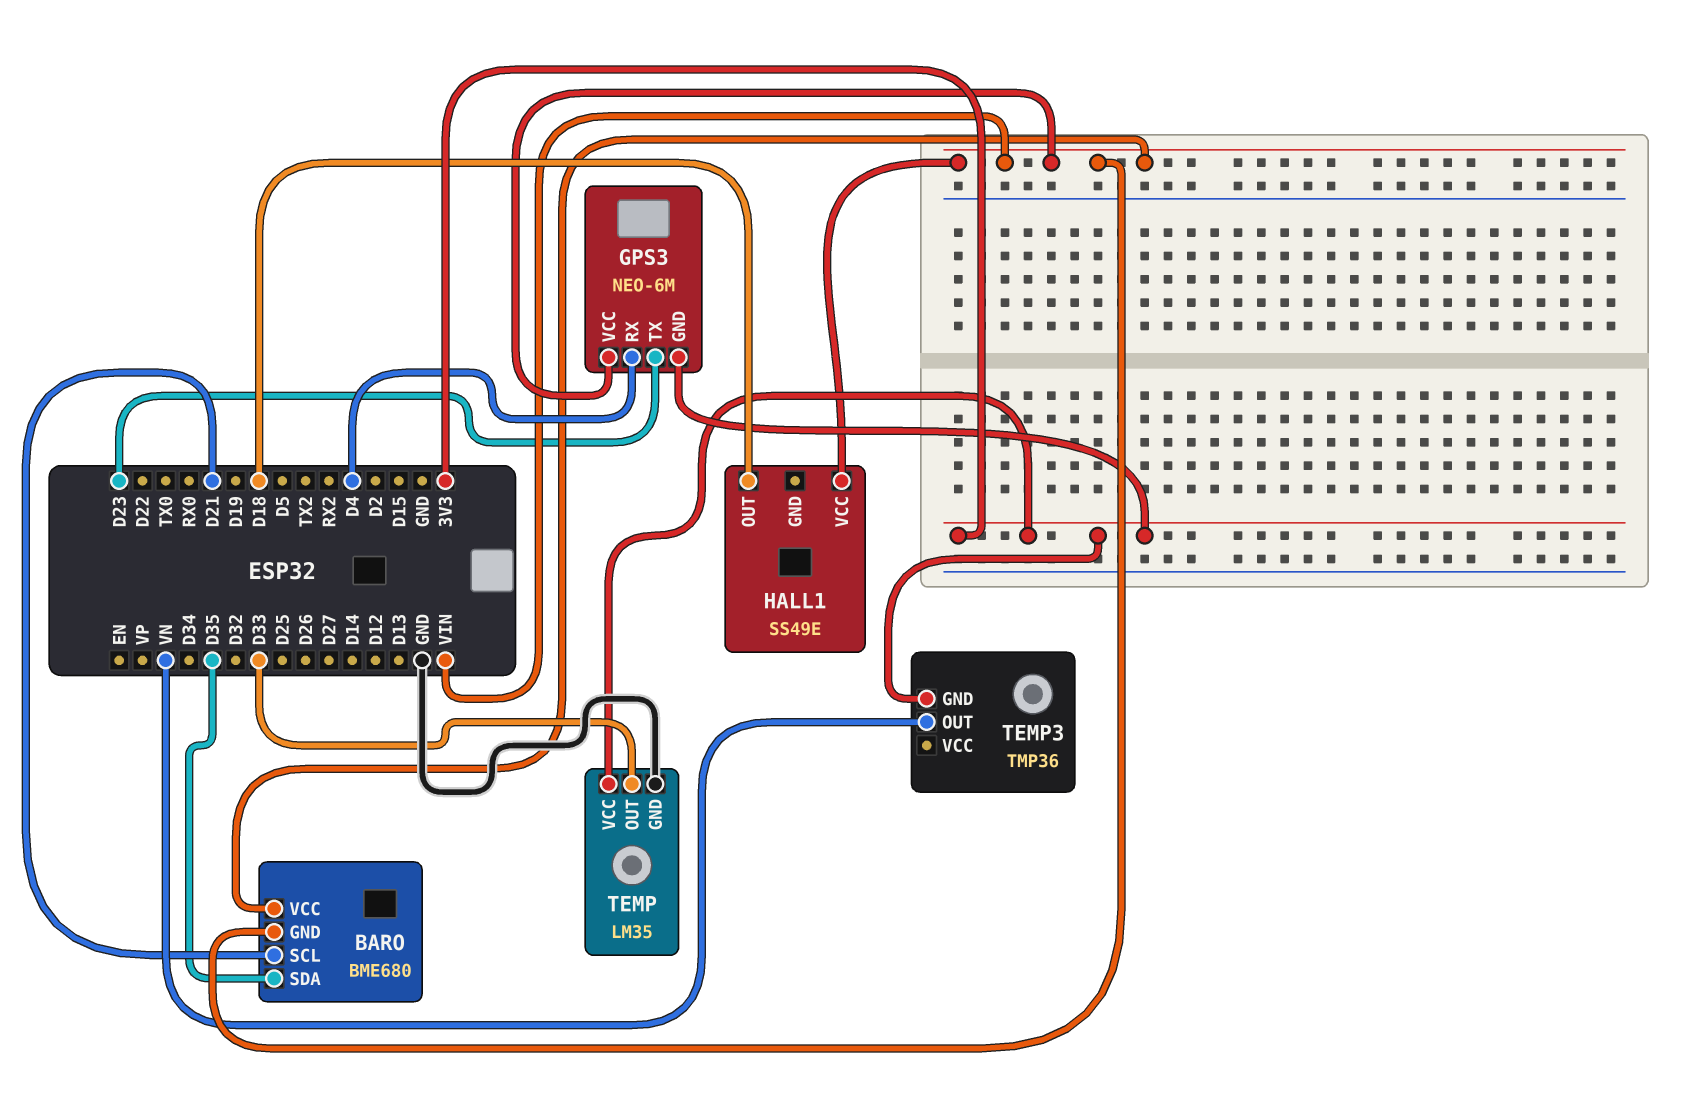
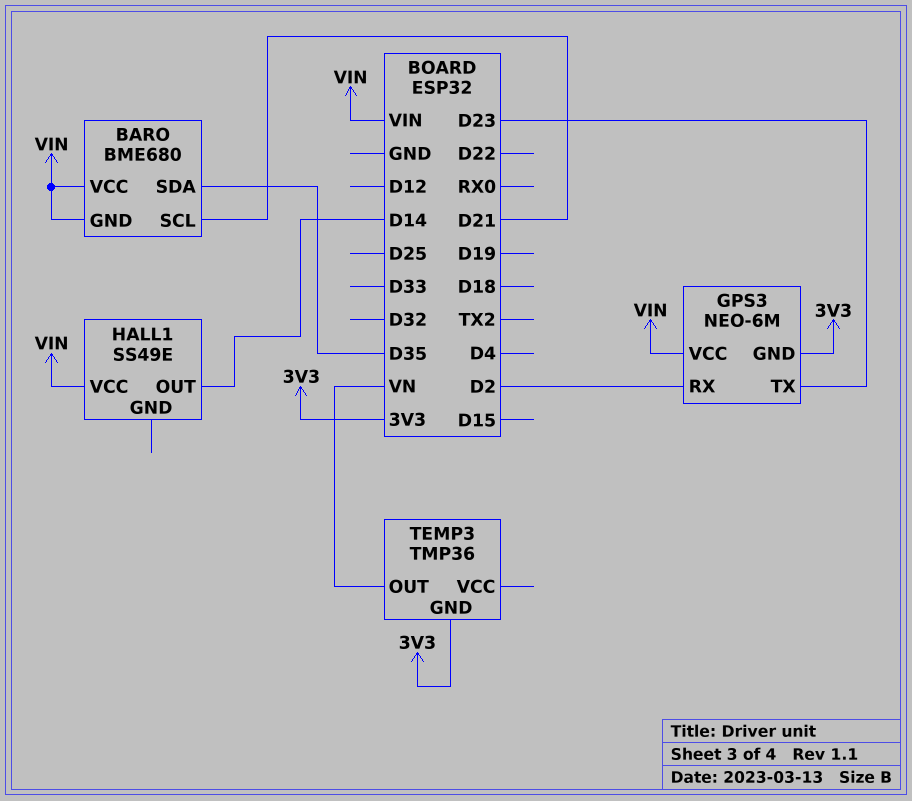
GPS3 pin RX: D4 -> D2
HALL1 pin OUT: D18 -> D14
TEMP: LM35 -> none
TEMP pin GND: GND -> none
TEMP pin OUT: D33 -> none
TEMP pin VCC: 3V3 -> none

